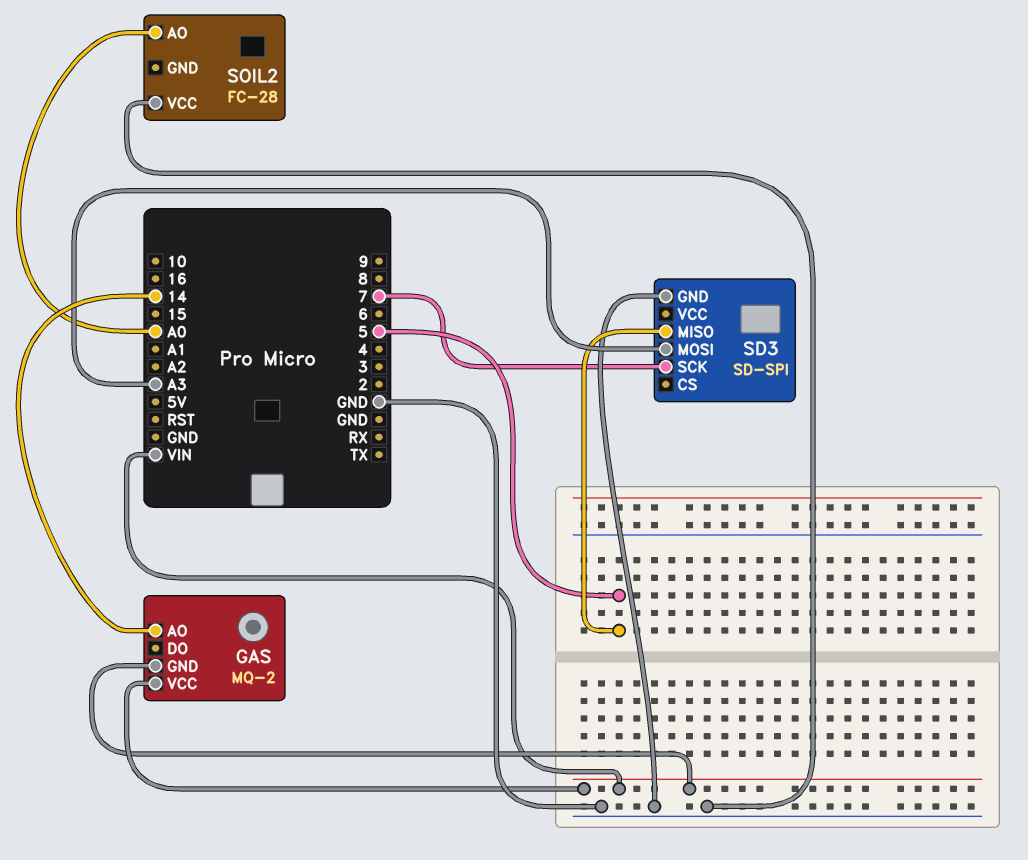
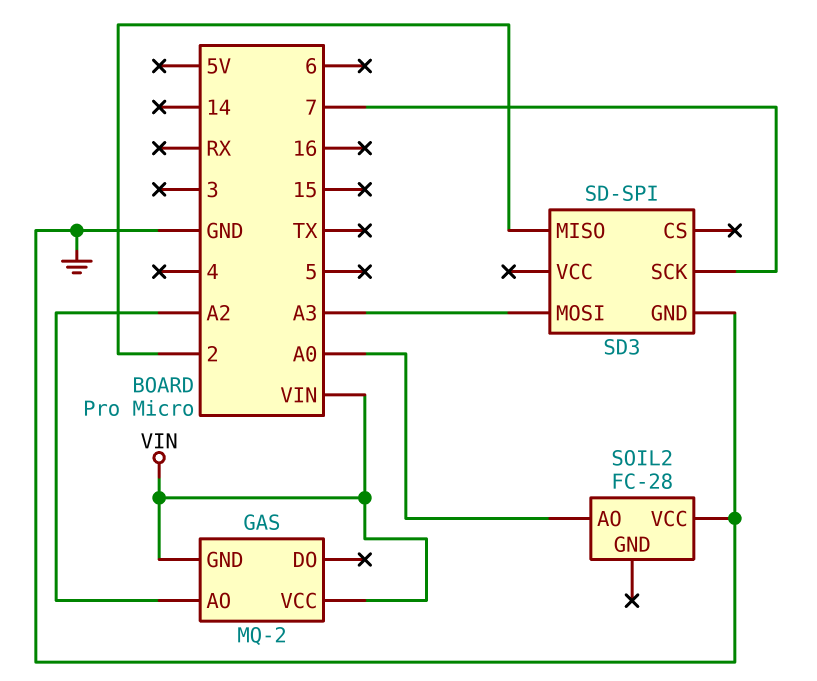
GAS pin AO: 14 -> A2
SD3 pin MISO: 5 -> 2

